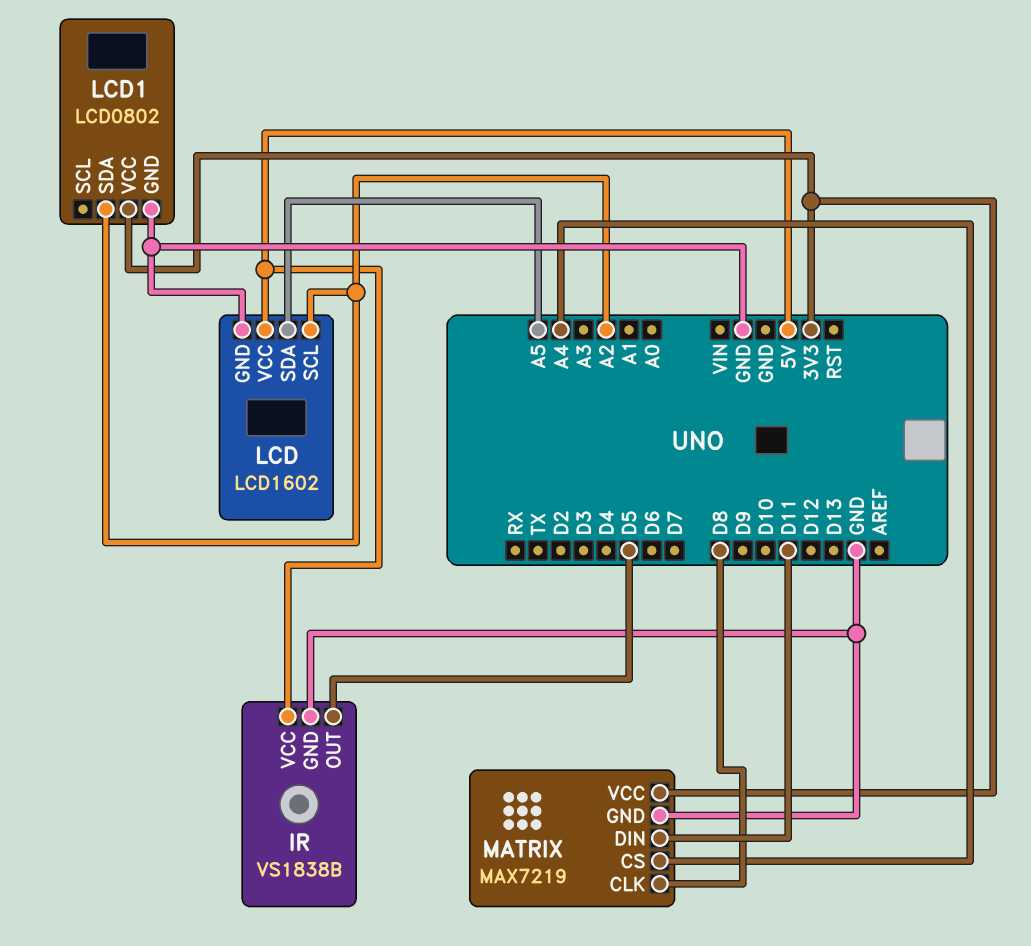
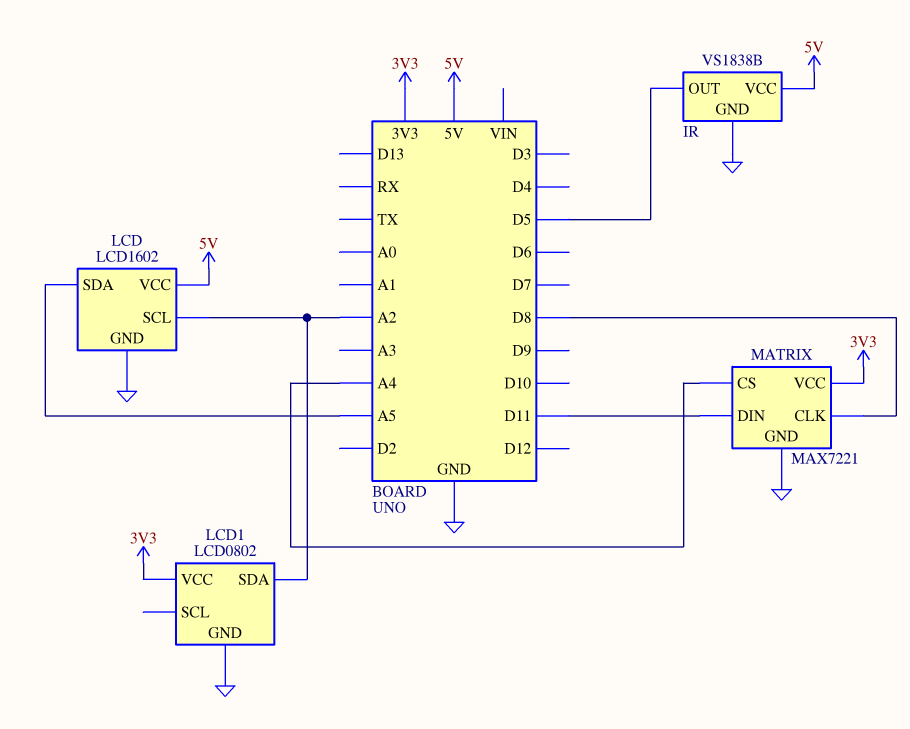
MATRIX: MAX7219 -> MAX7221

